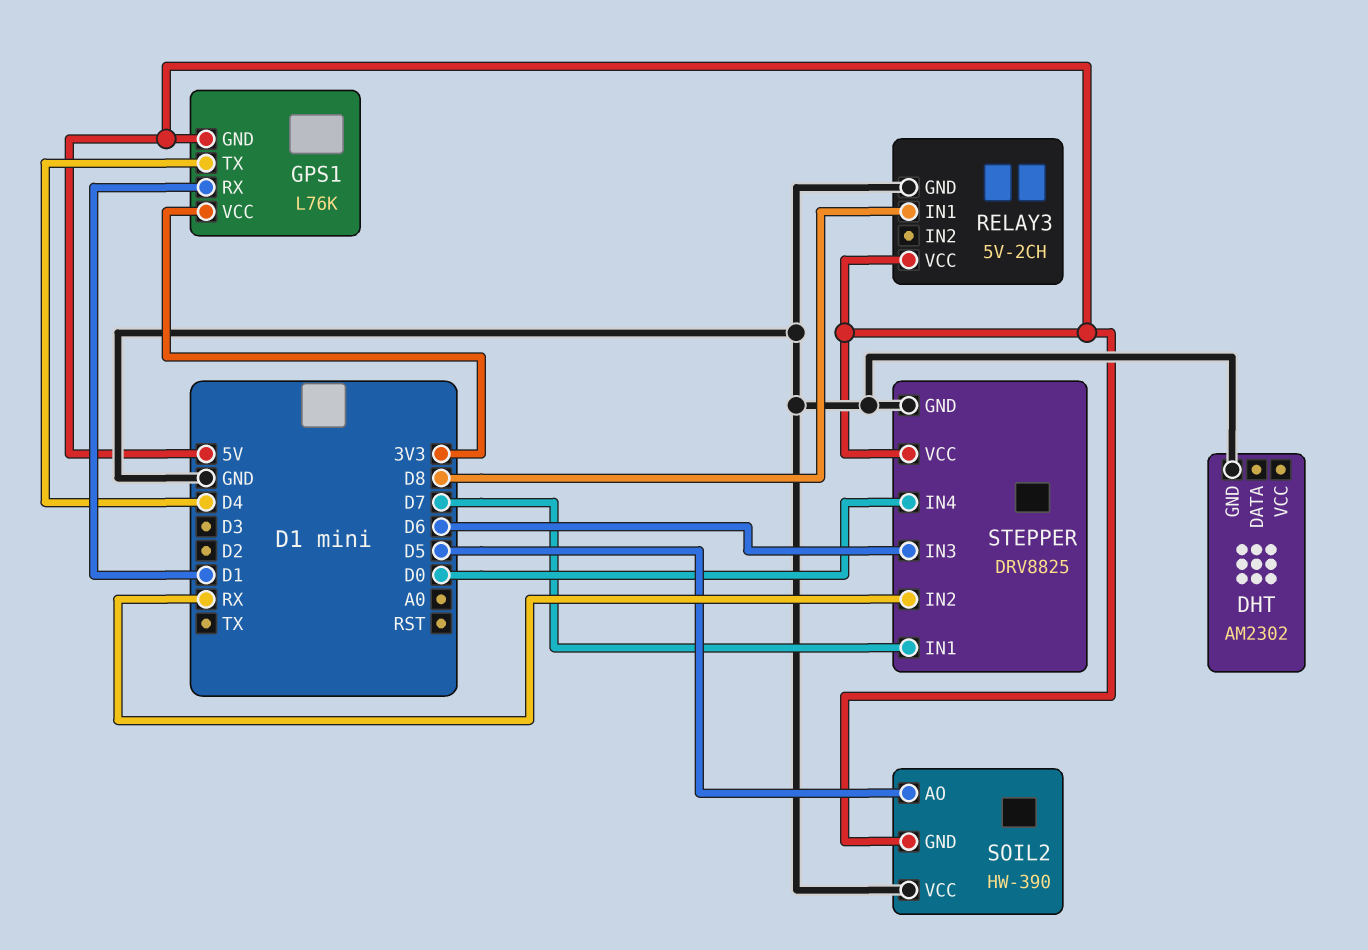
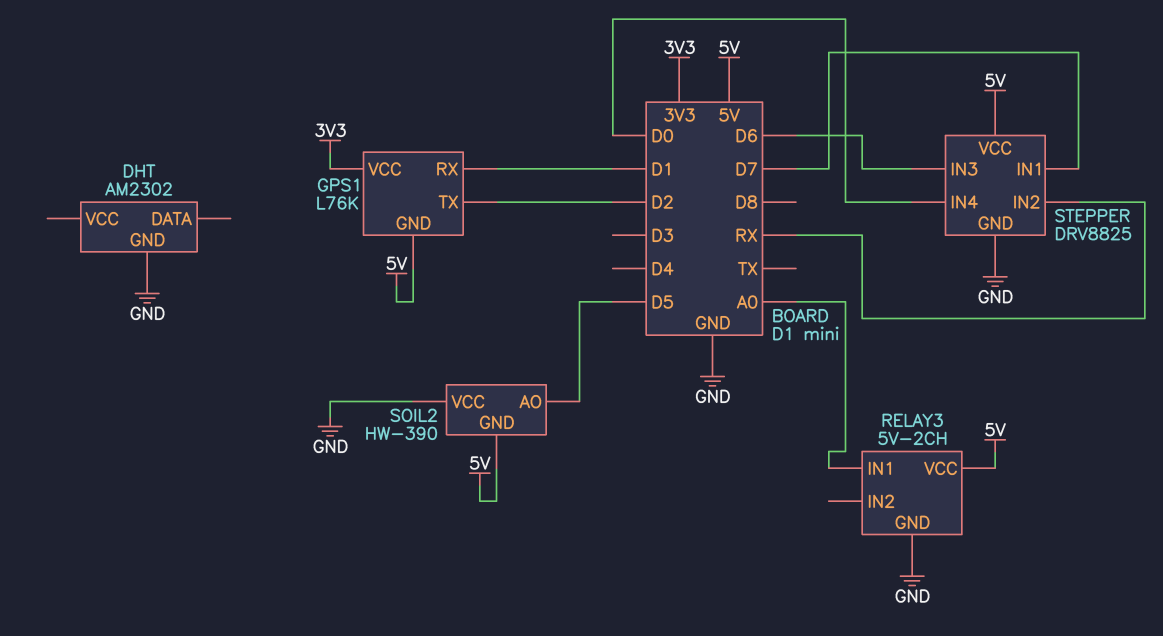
GPS1 pin TX: D4 -> D2
RELAY3 pin IN1: D8 -> A0

